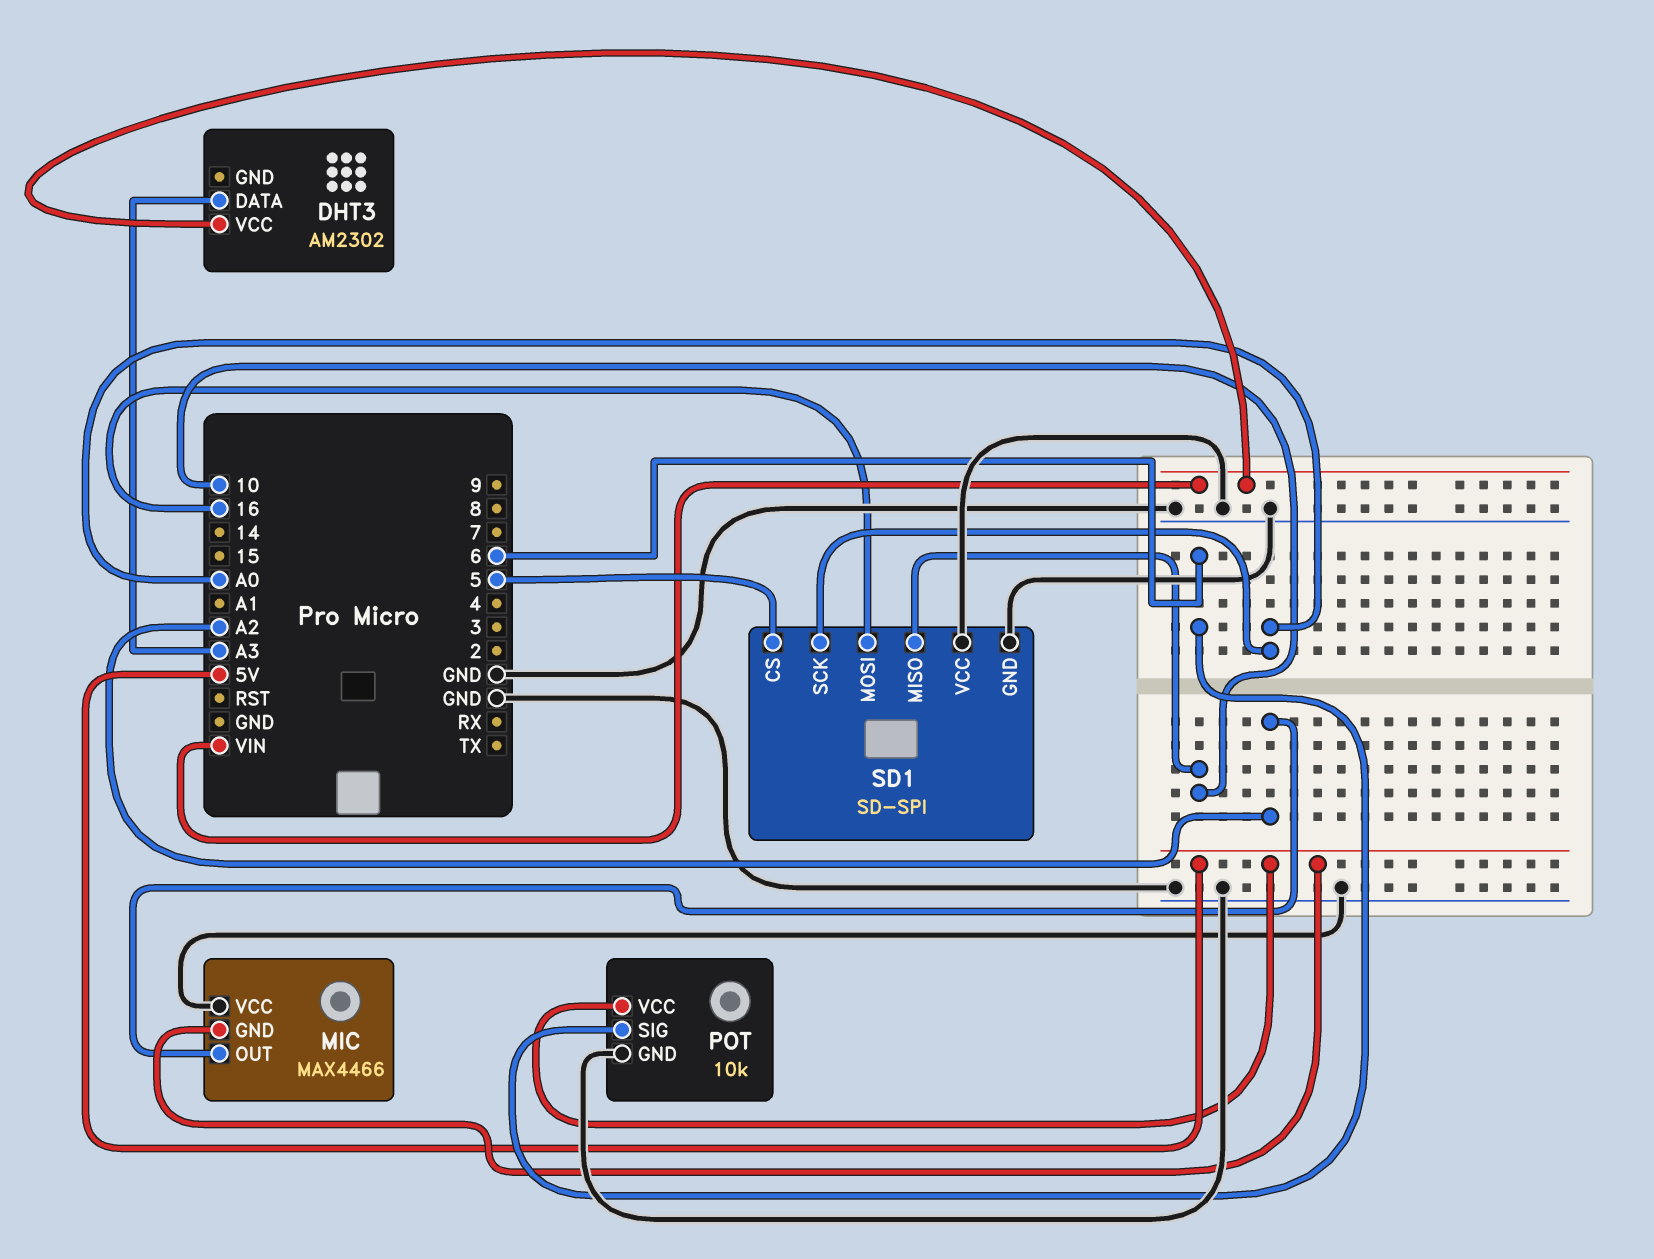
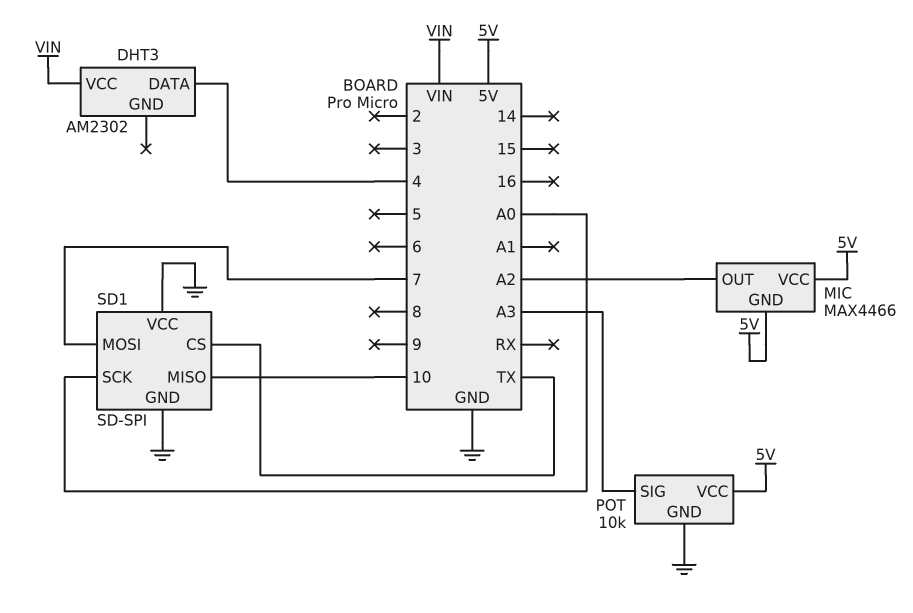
DHT3 pin DATA: A3 -> 4
MIC pin VCC: GND -> 5V
POT pin SIG: 6 -> A3
SD1 pin CS: 5 -> TX
SD1 pin MOSI: 16 -> 7

